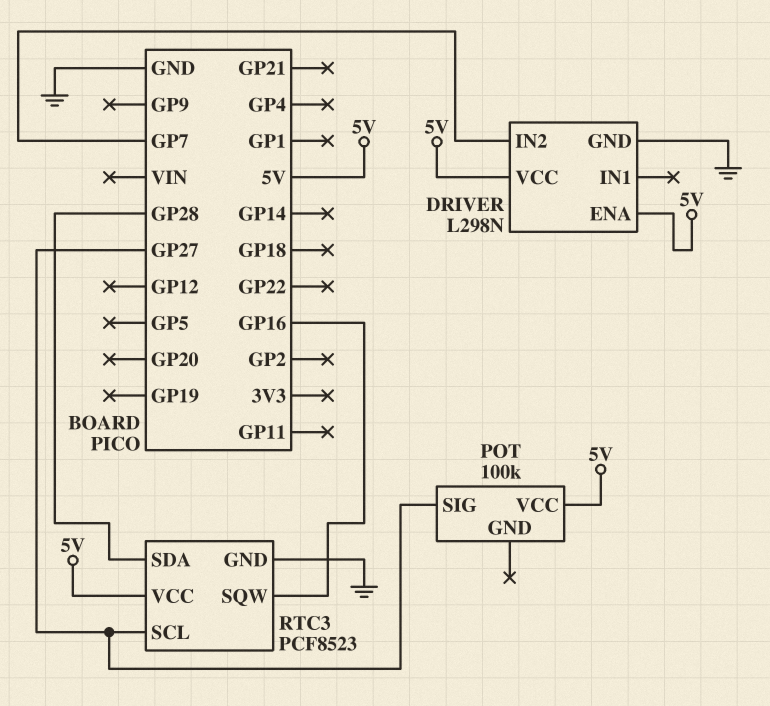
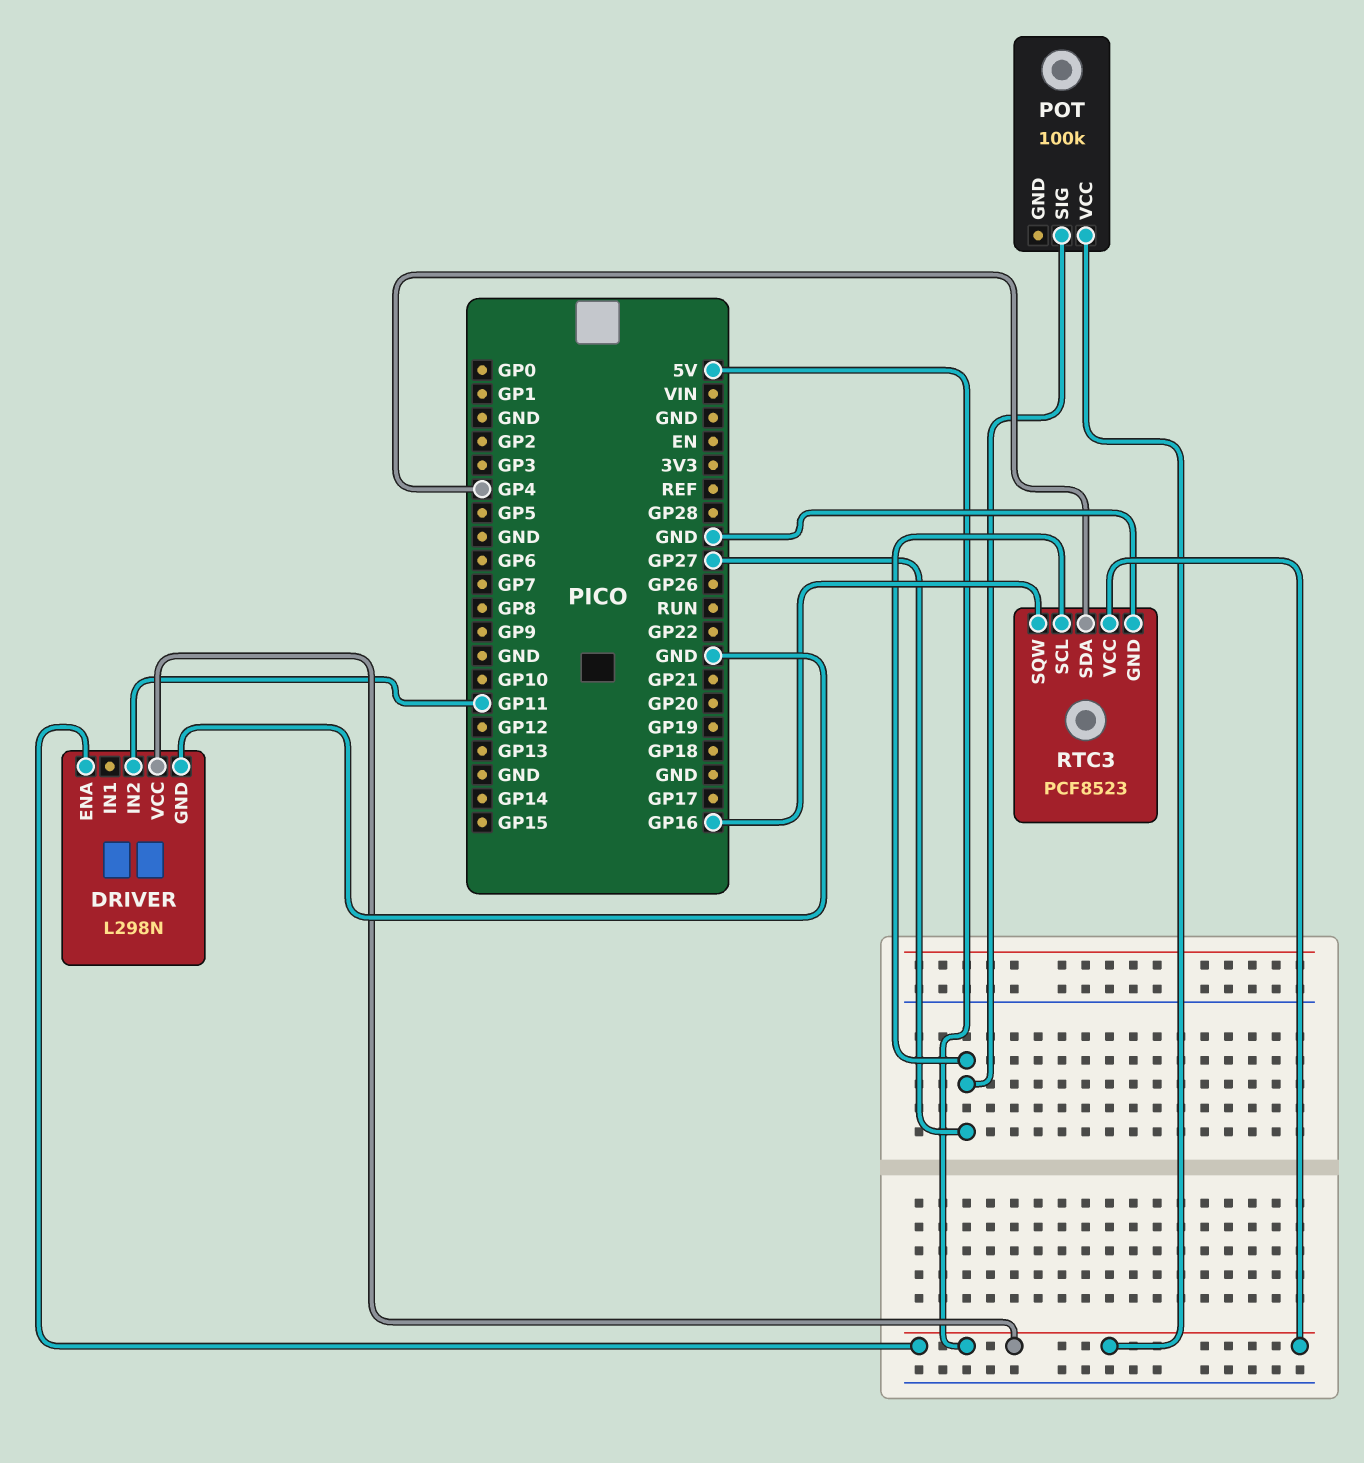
DRIVER pin IN2: GP7 -> GP11
RTC3 pin SDA: GP28 -> GP4

